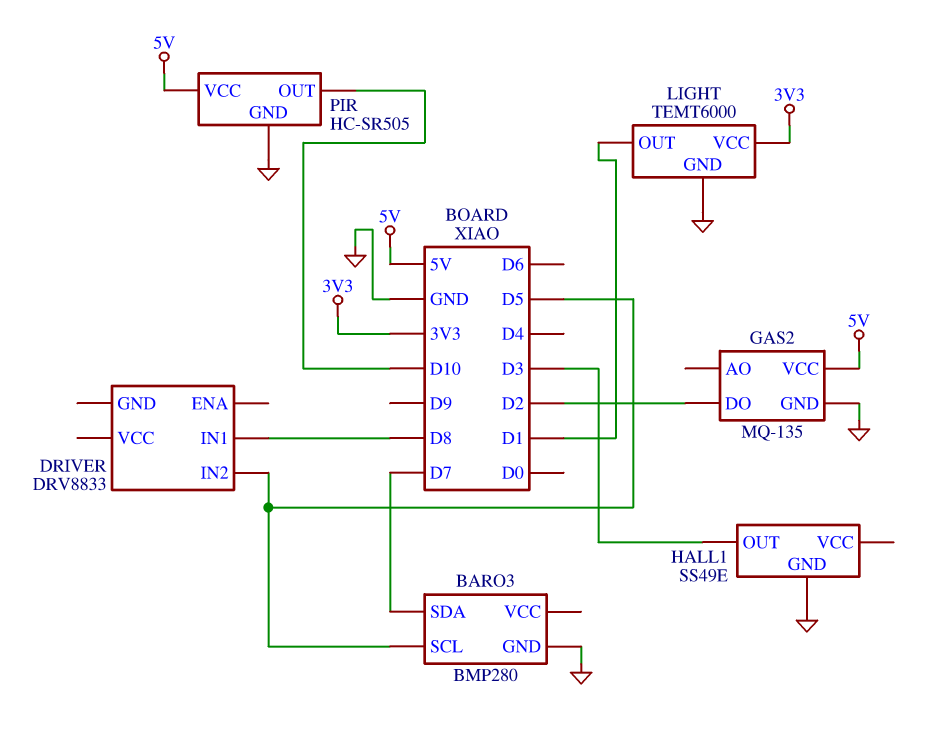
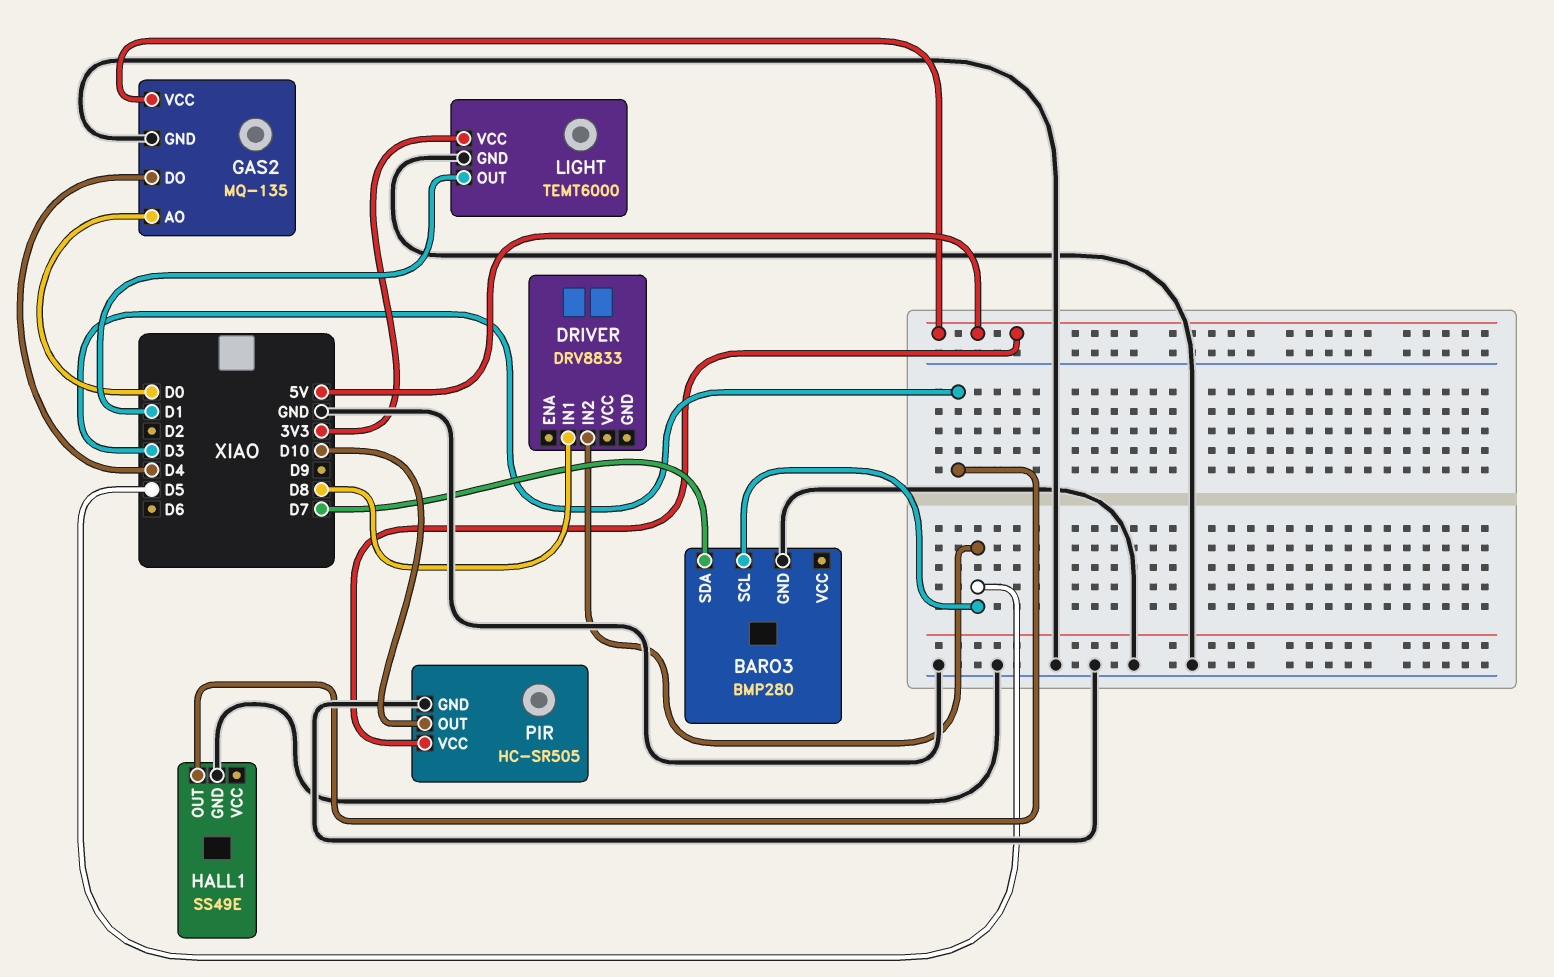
GAS2 pin AO: none -> D0
GAS2 pin DO: D2 -> D4

